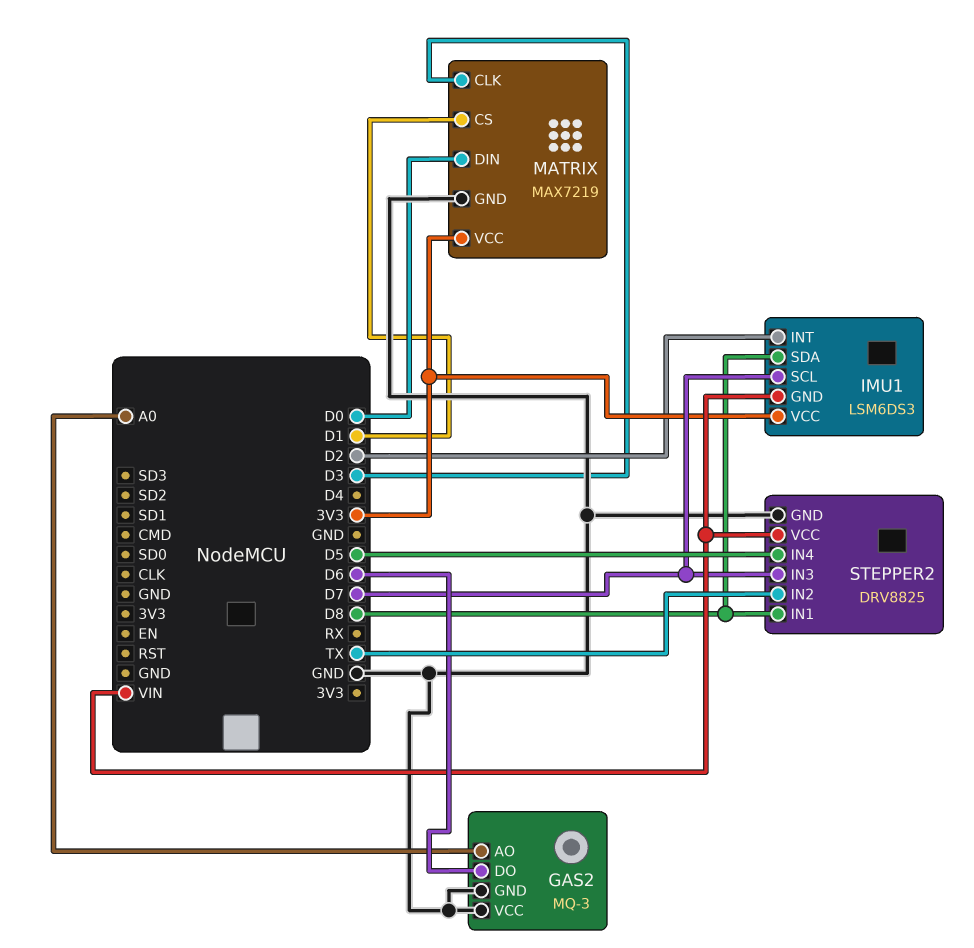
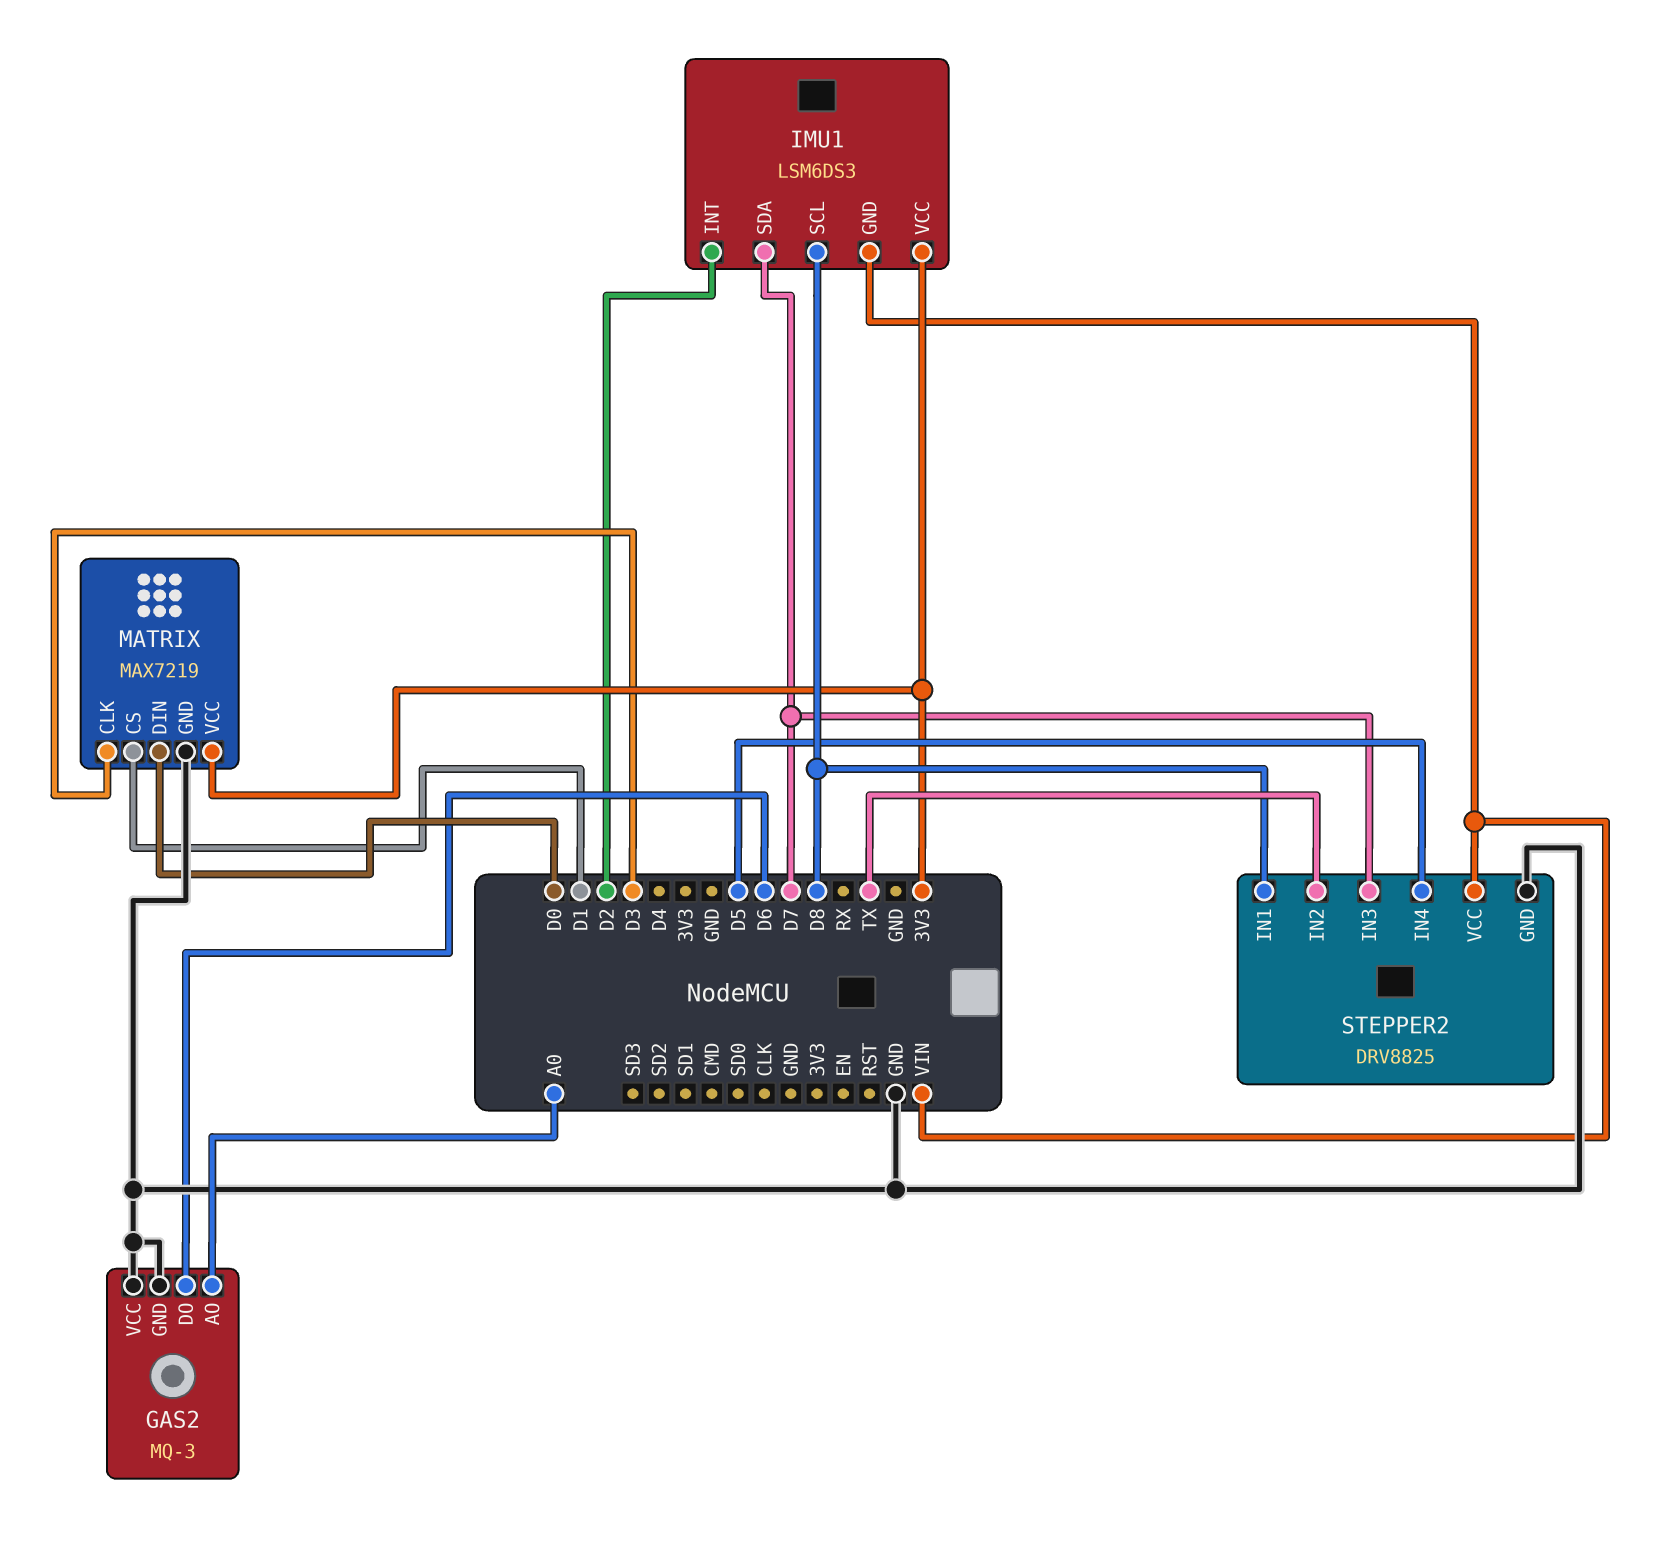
IMU1 pin SCL: D7 -> D8
IMU1 pin SDA: D8 -> D7

